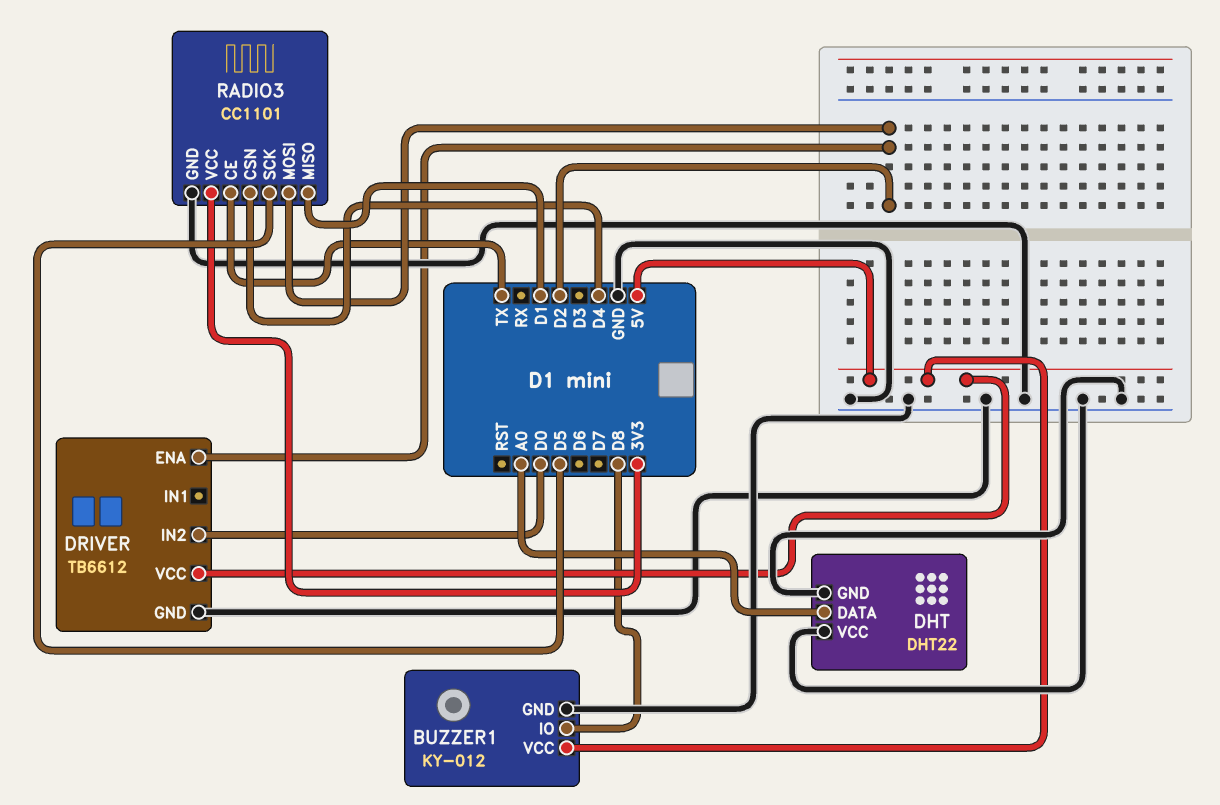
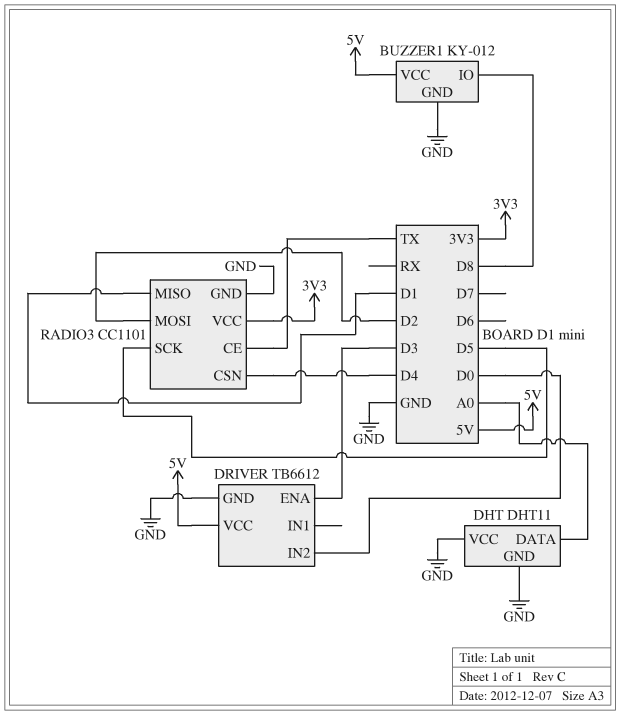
DHT: DHT22 -> DHT11
DRIVER pin ENA: D2 -> D3

